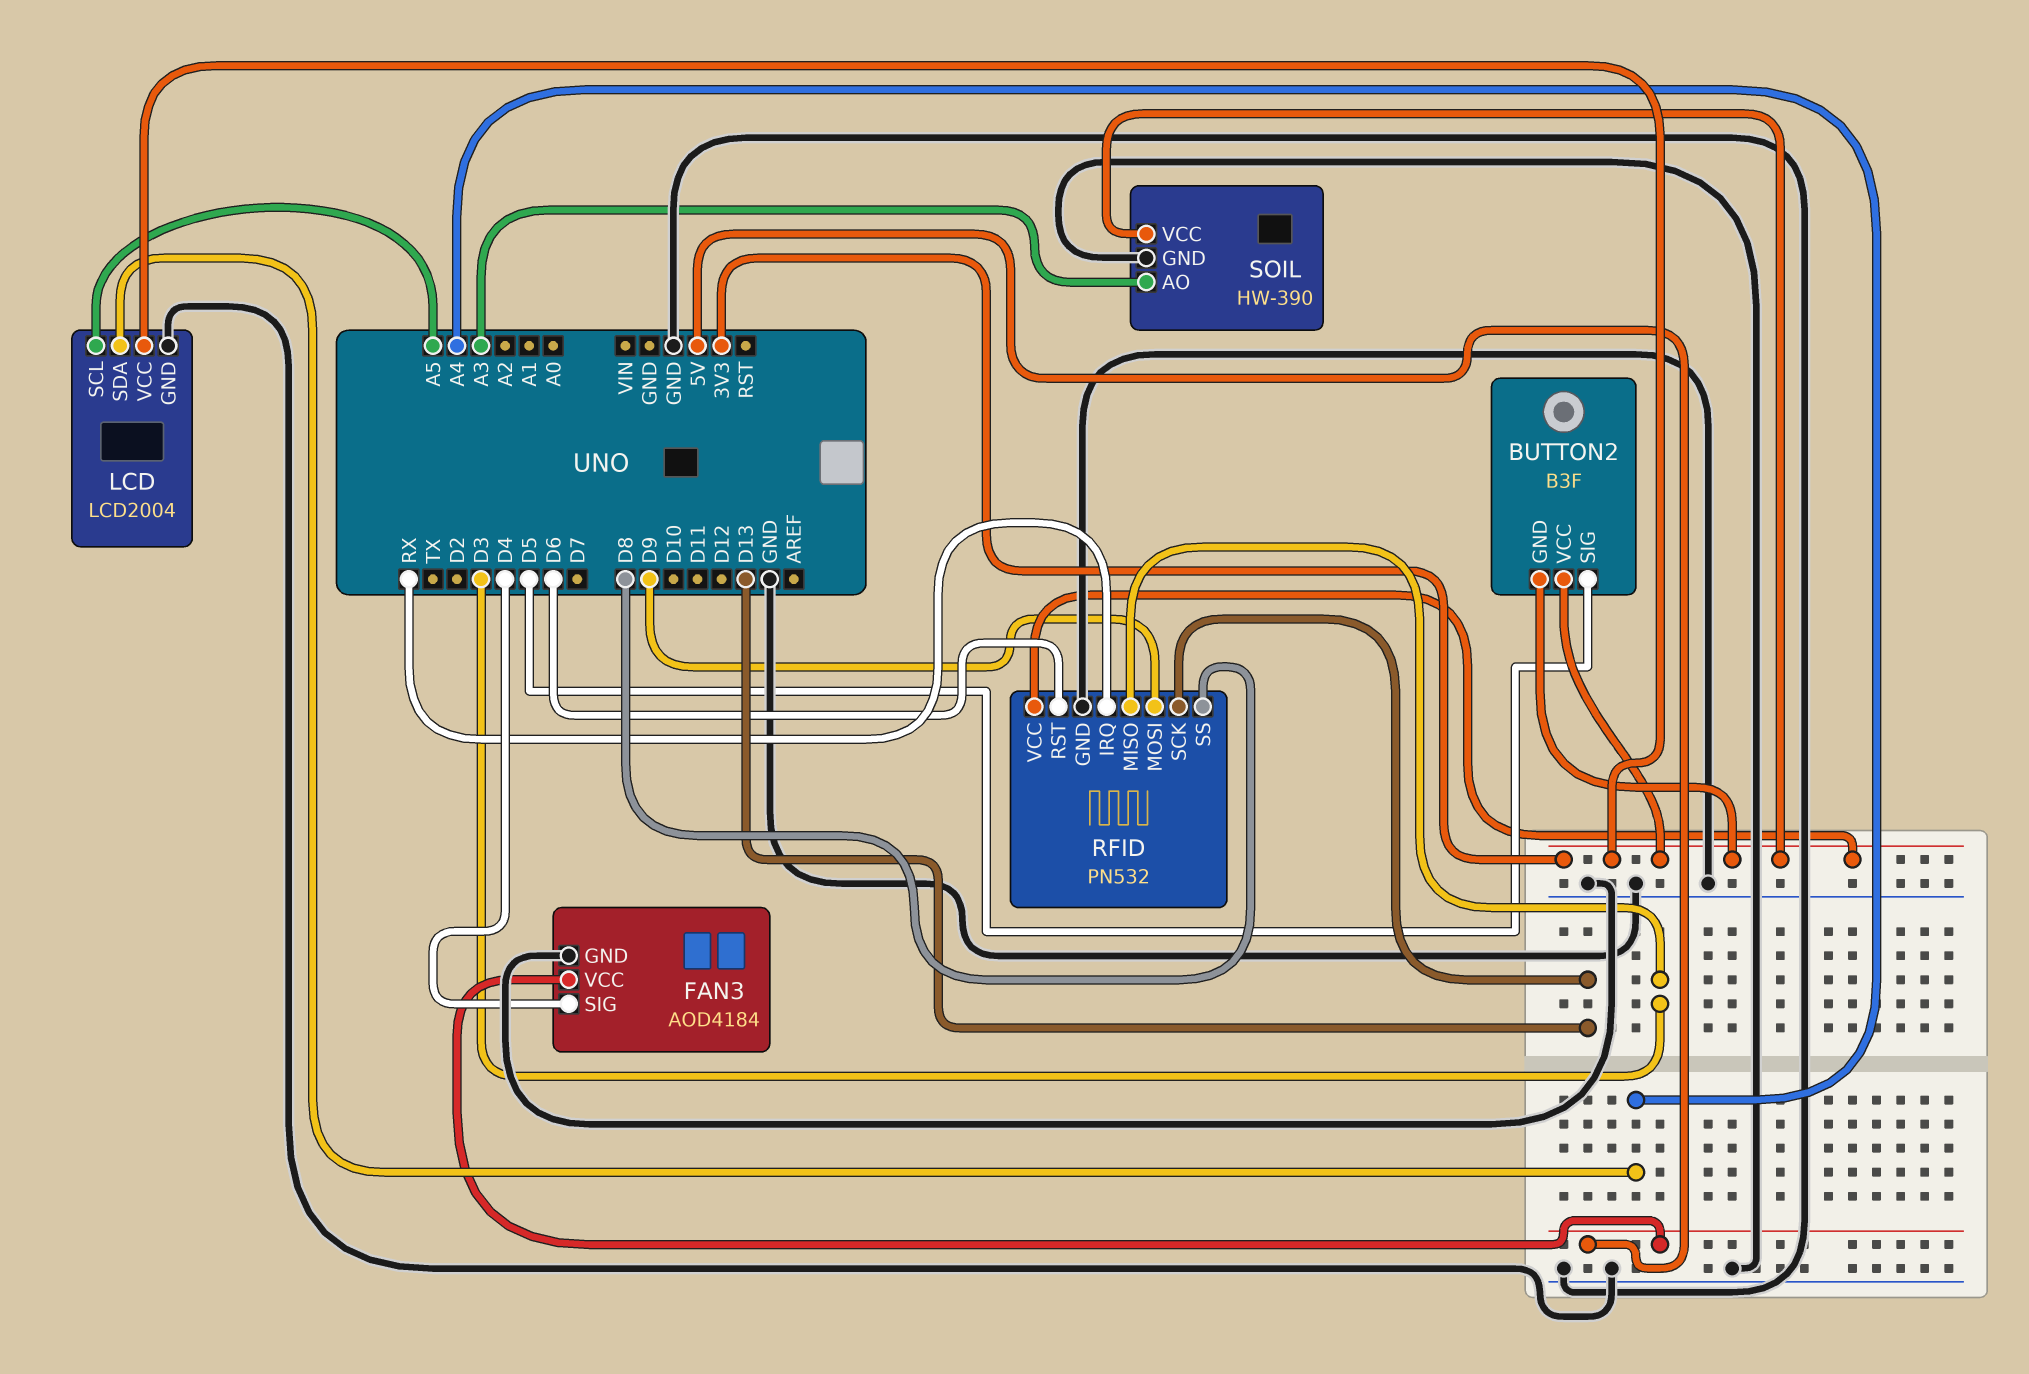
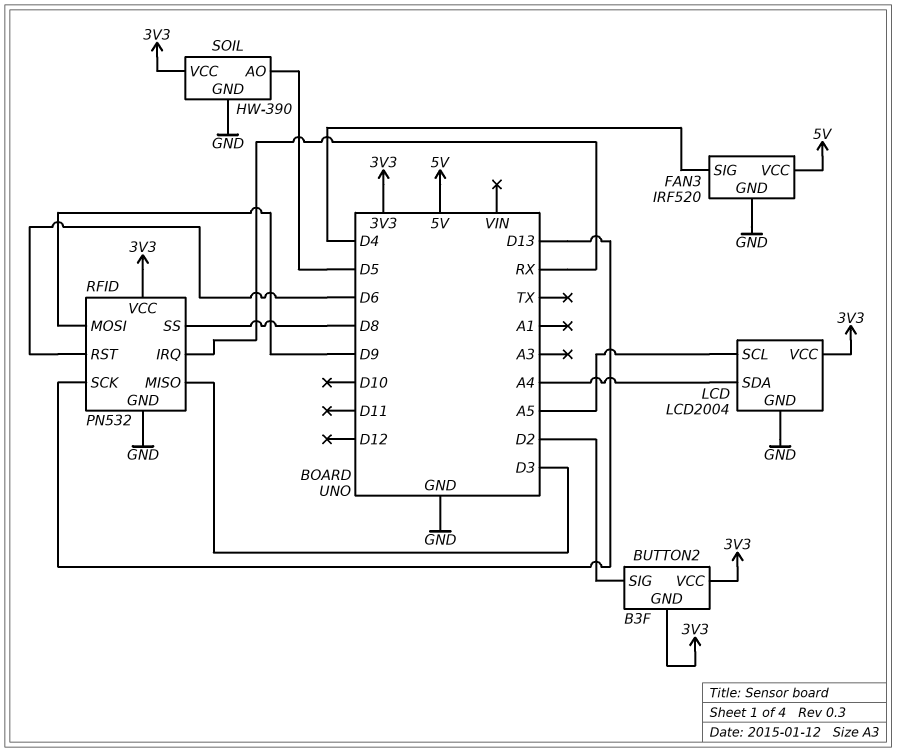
BUTTON2 pin SIG: D5 -> D2
FAN3: AOD4184 -> IRF520
SOIL pin AO: A3 -> D5

